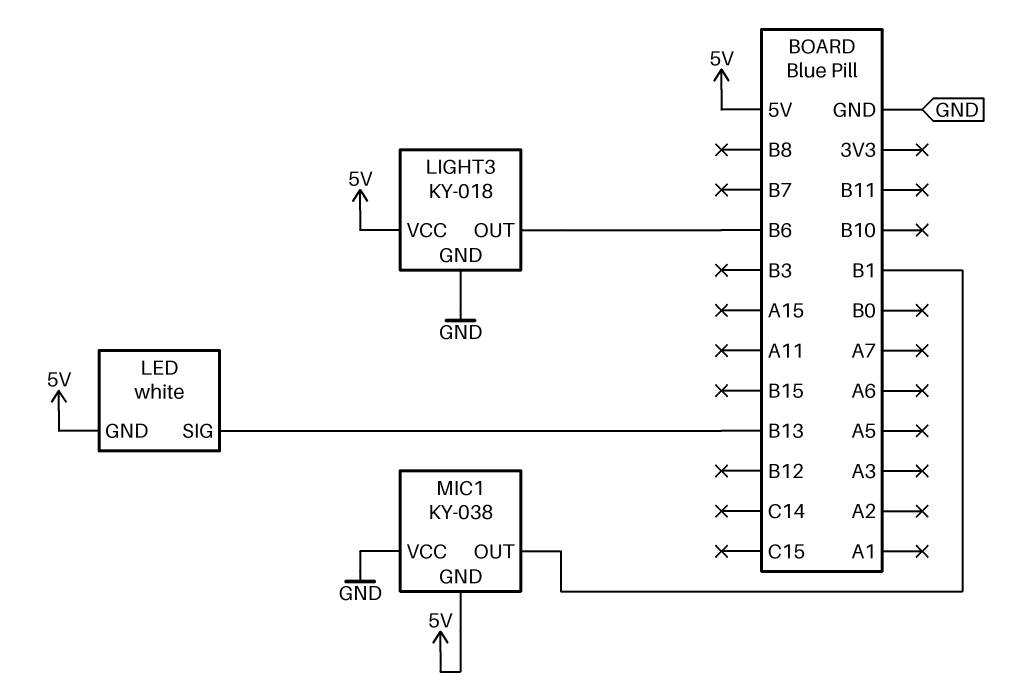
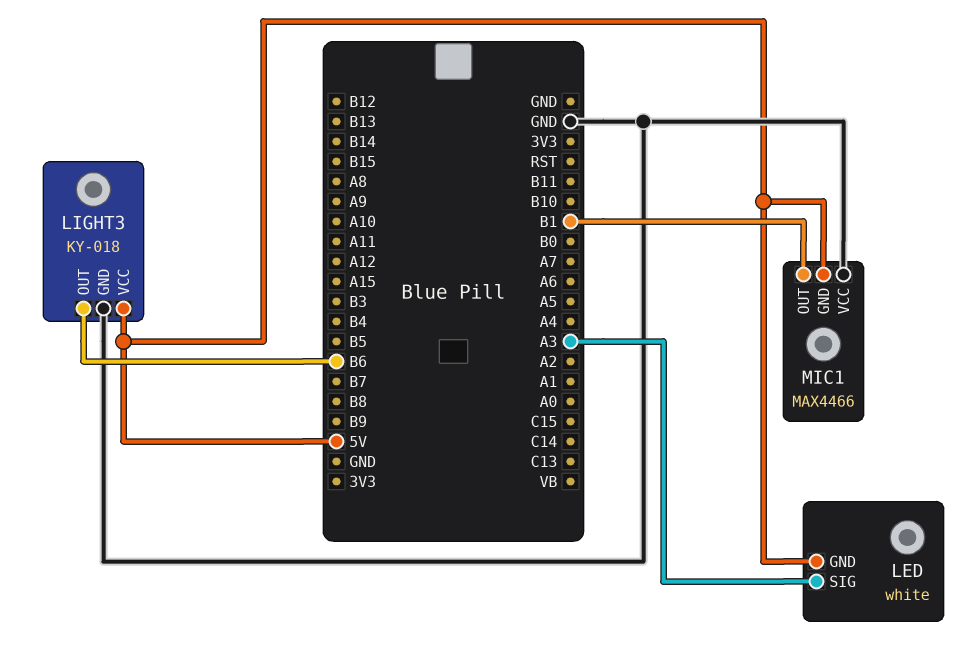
LED pin SIG: B13 -> A3
MIC1: KY-038 -> MAX4466

